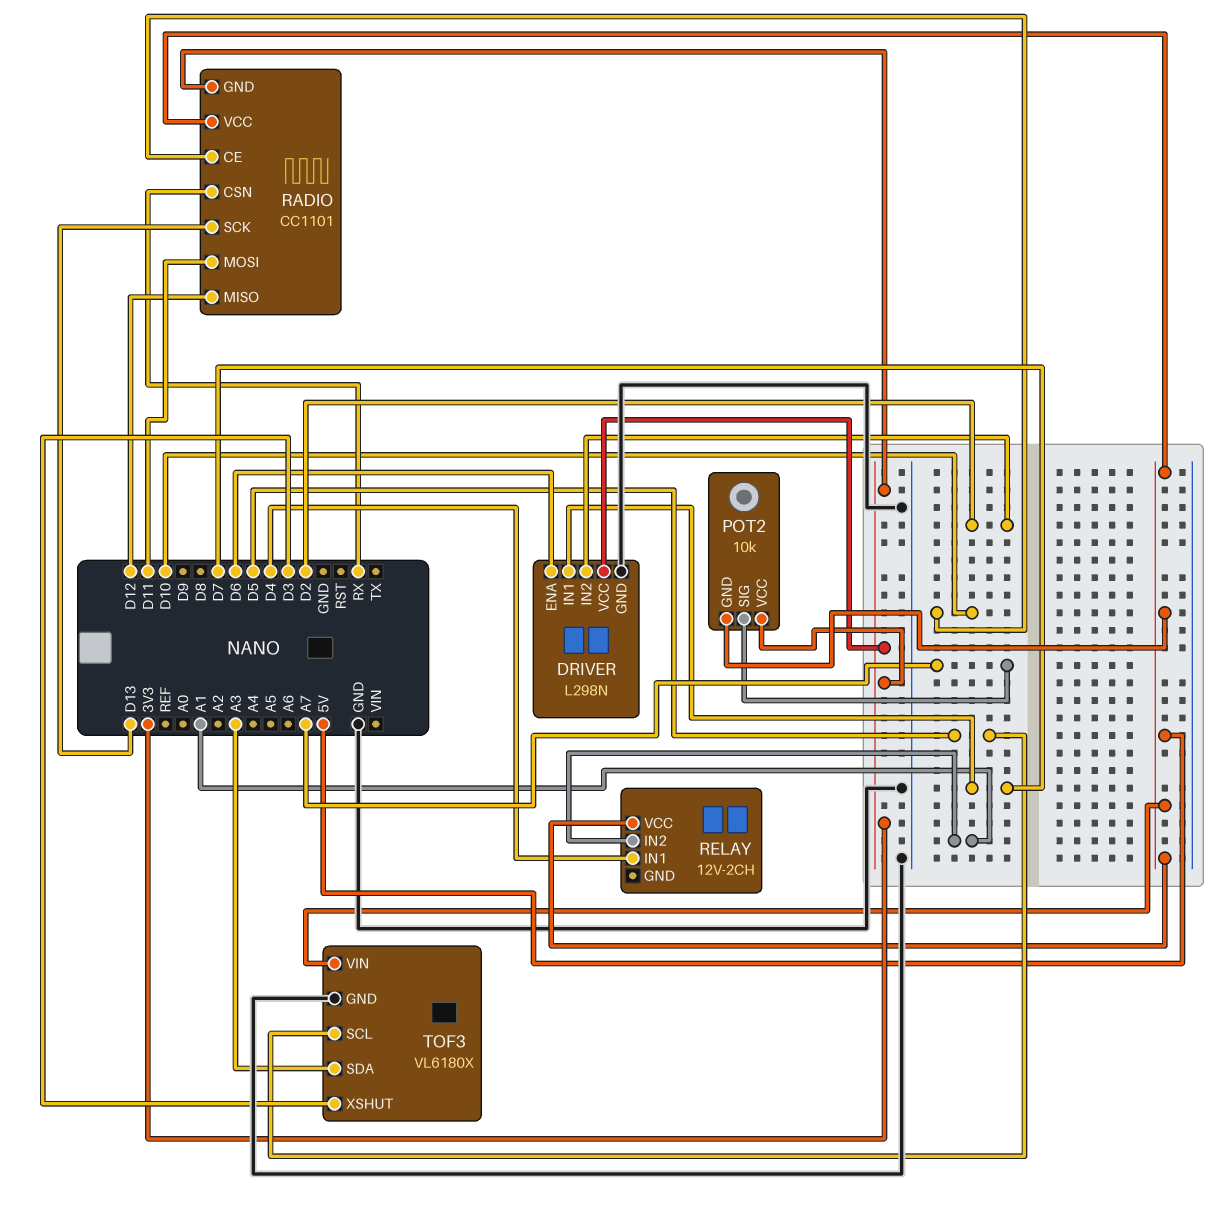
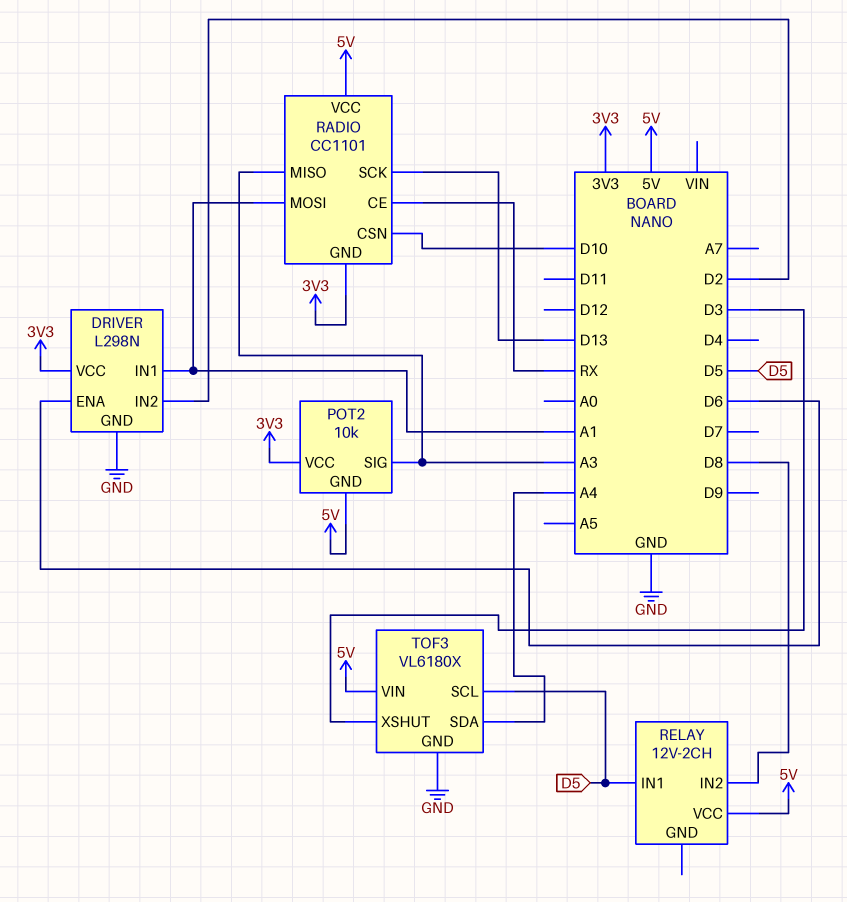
DRIVER pin IN1: D7 -> A1
POT2 pin SIG: A7 -> A3
RADIO pin CE: D10 -> RX
RADIO pin CSN: RX -> D10
RADIO pin MISO: D12 -> A3
RADIO pin MOSI: D11 -> A1
RELAY pin IN1: D4 -> D5
RELAY pin IN2: A1 -> D8
TOF3 pin SDA: A3 -> A4

